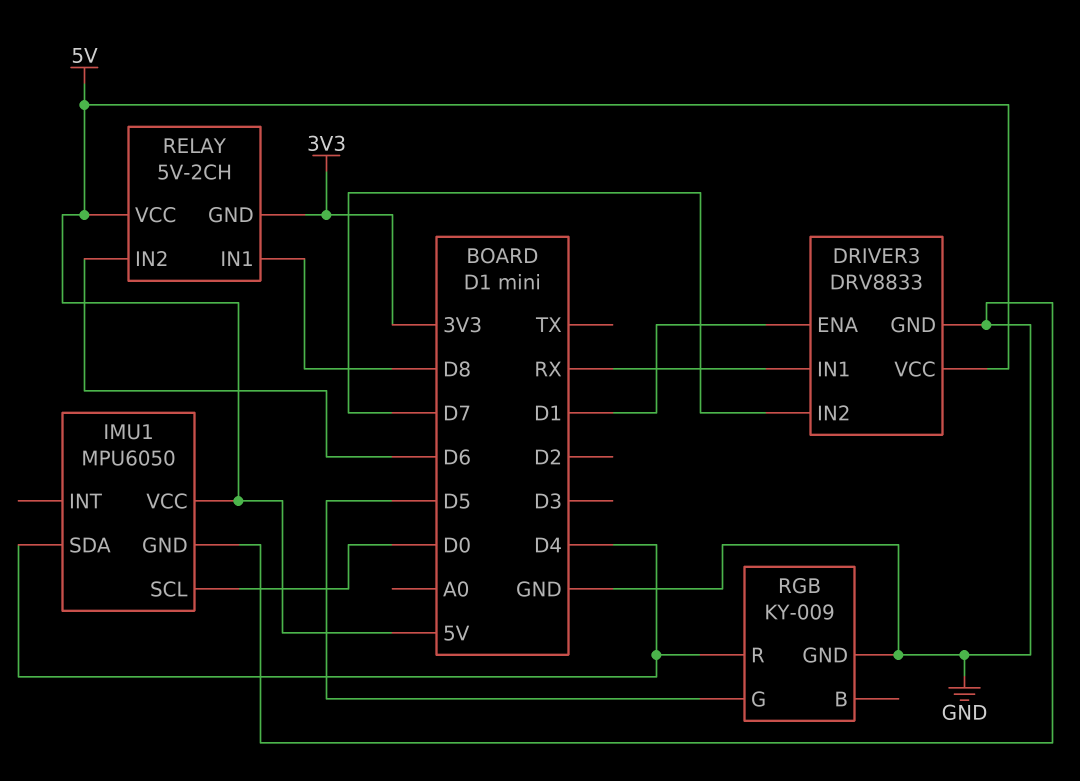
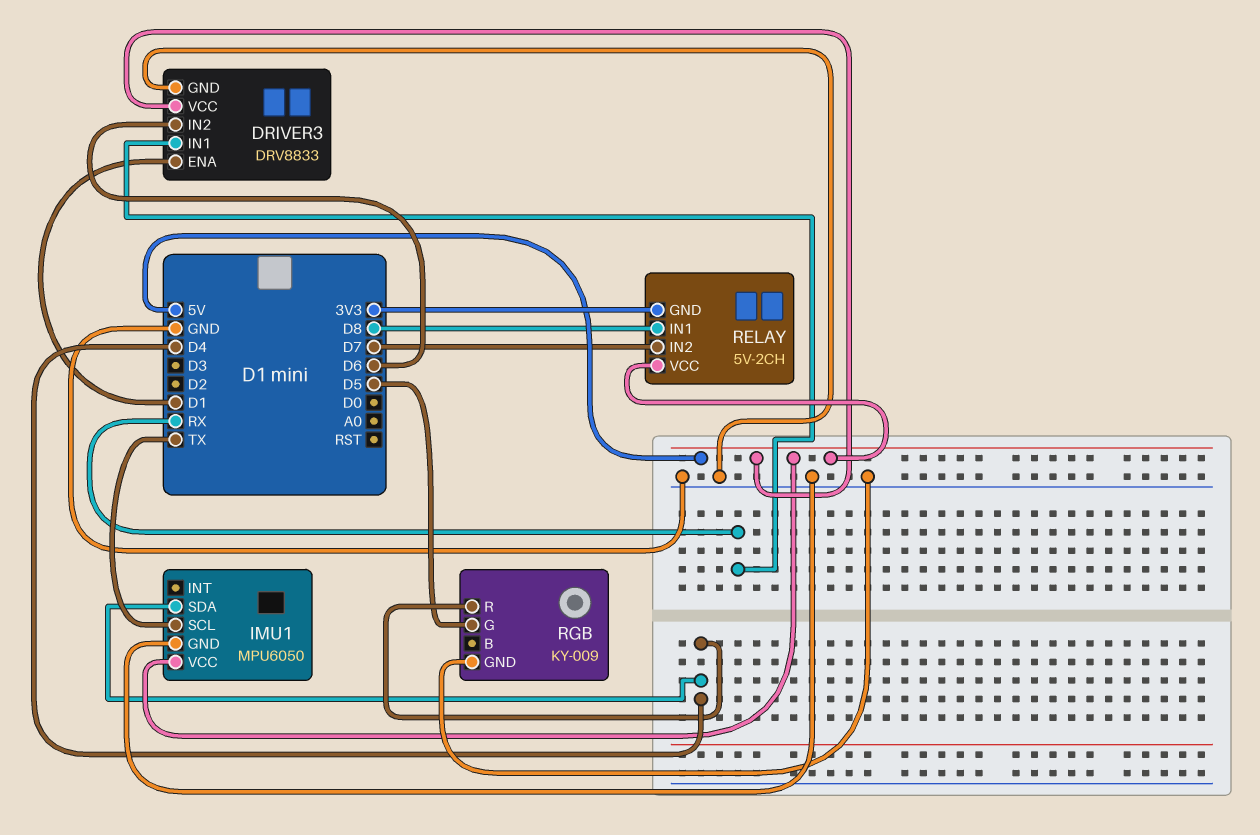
DRIVER3 pin IN2: D7 -> D6
IMU1 pin SCL: D0 -> TX
RELAY pin IN2: D6 -> D7

